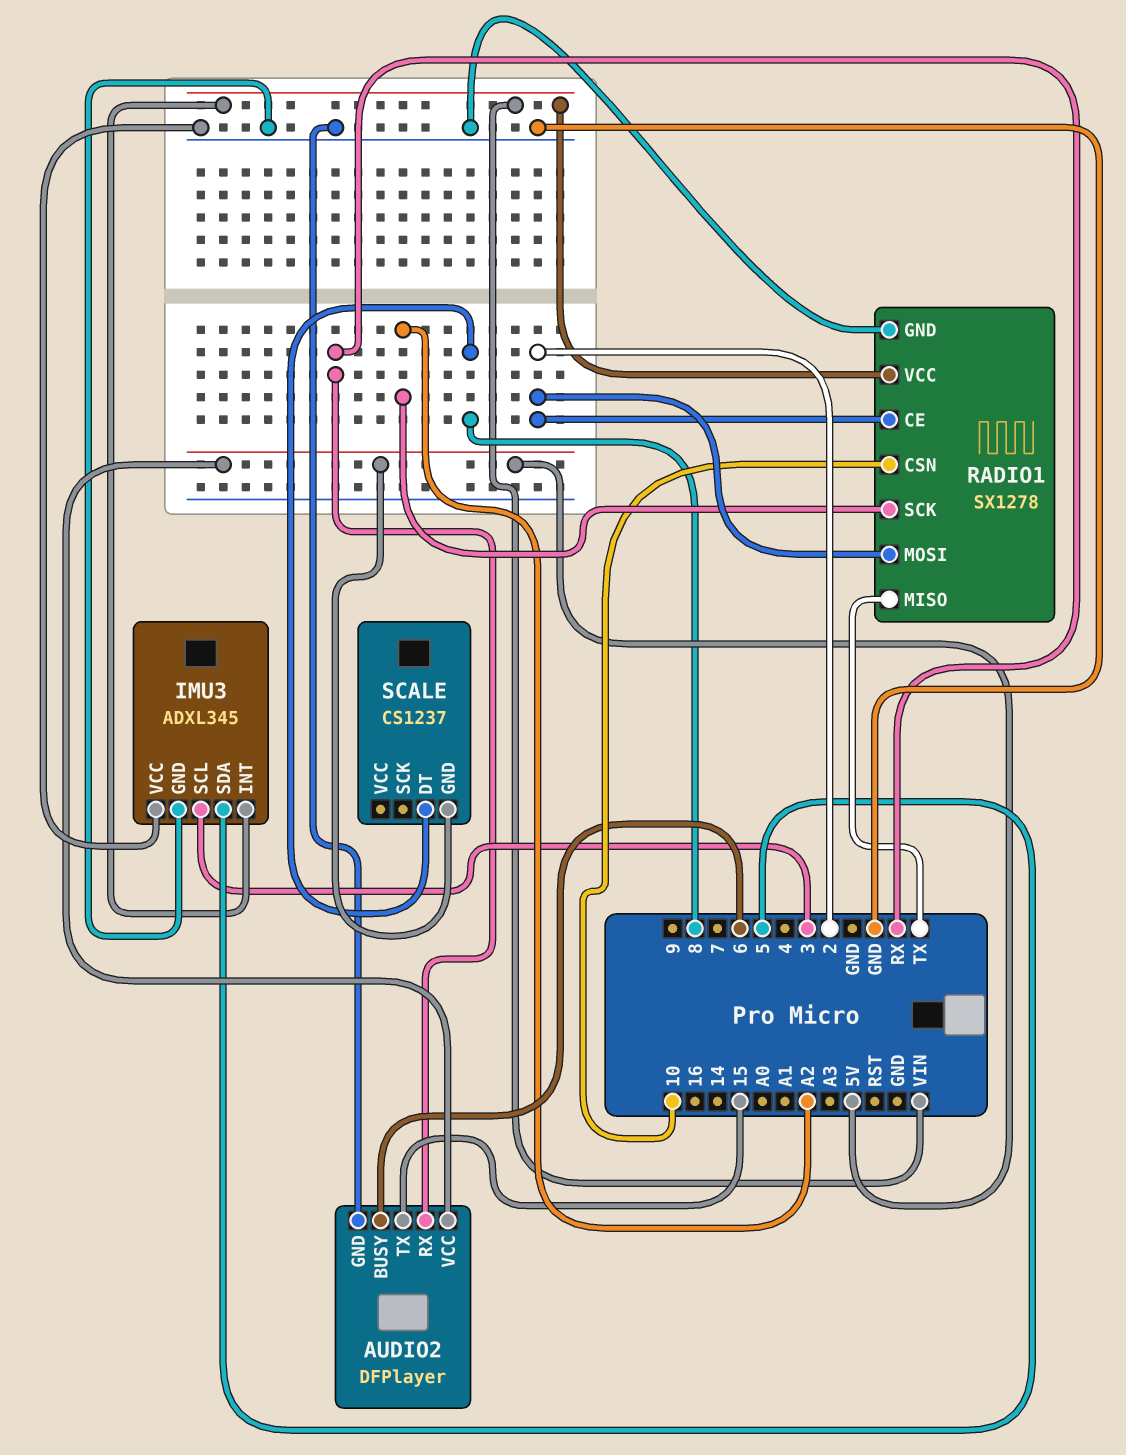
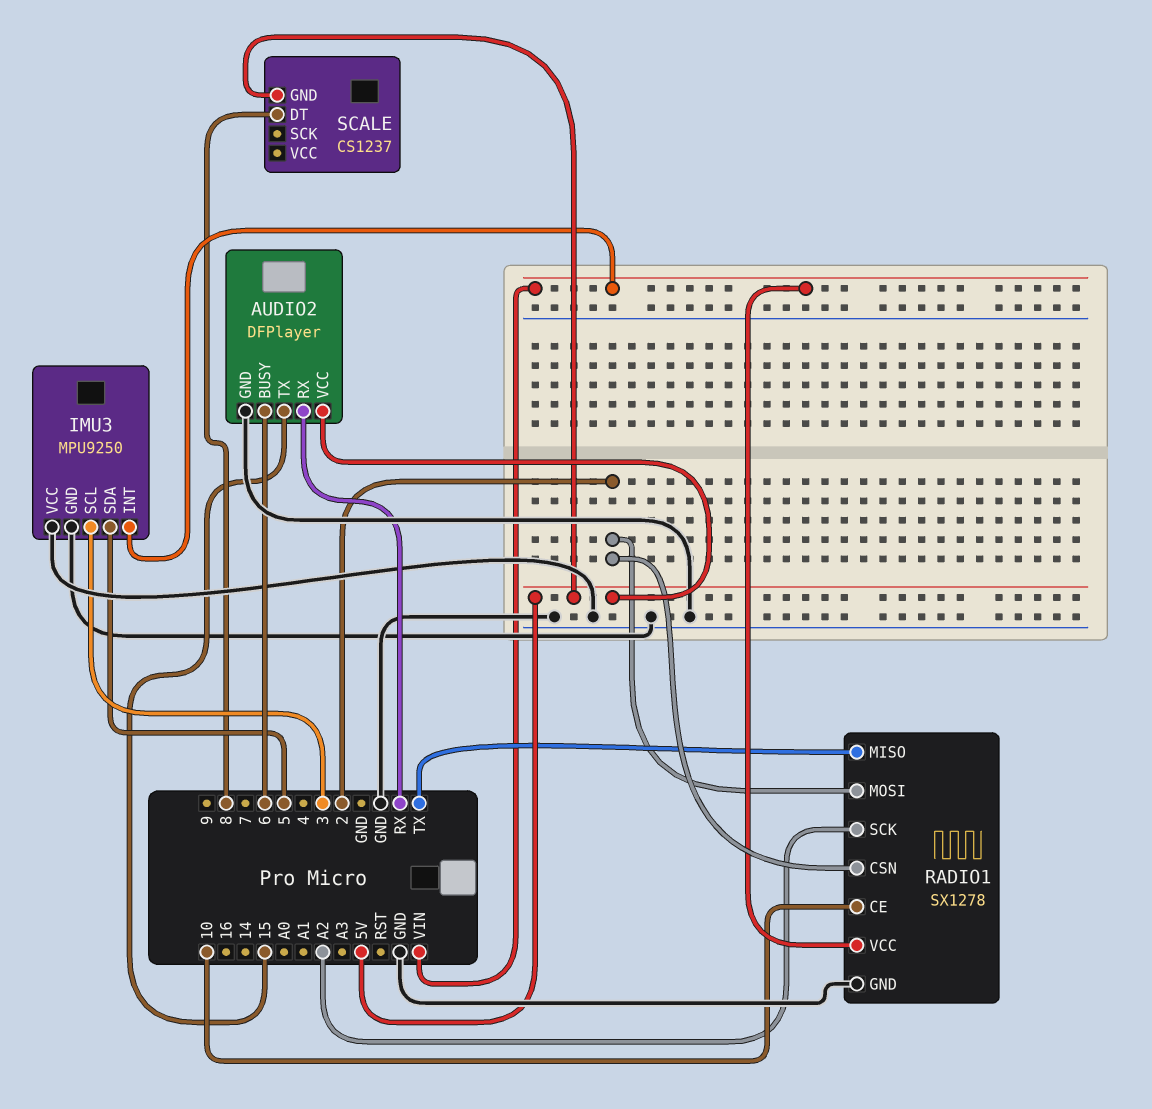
IMU3: ADXL345 -> MPU9250
RADIO1 pin CE: 2 -> 10
RADIO1 pin CSN: 10 -> 2

